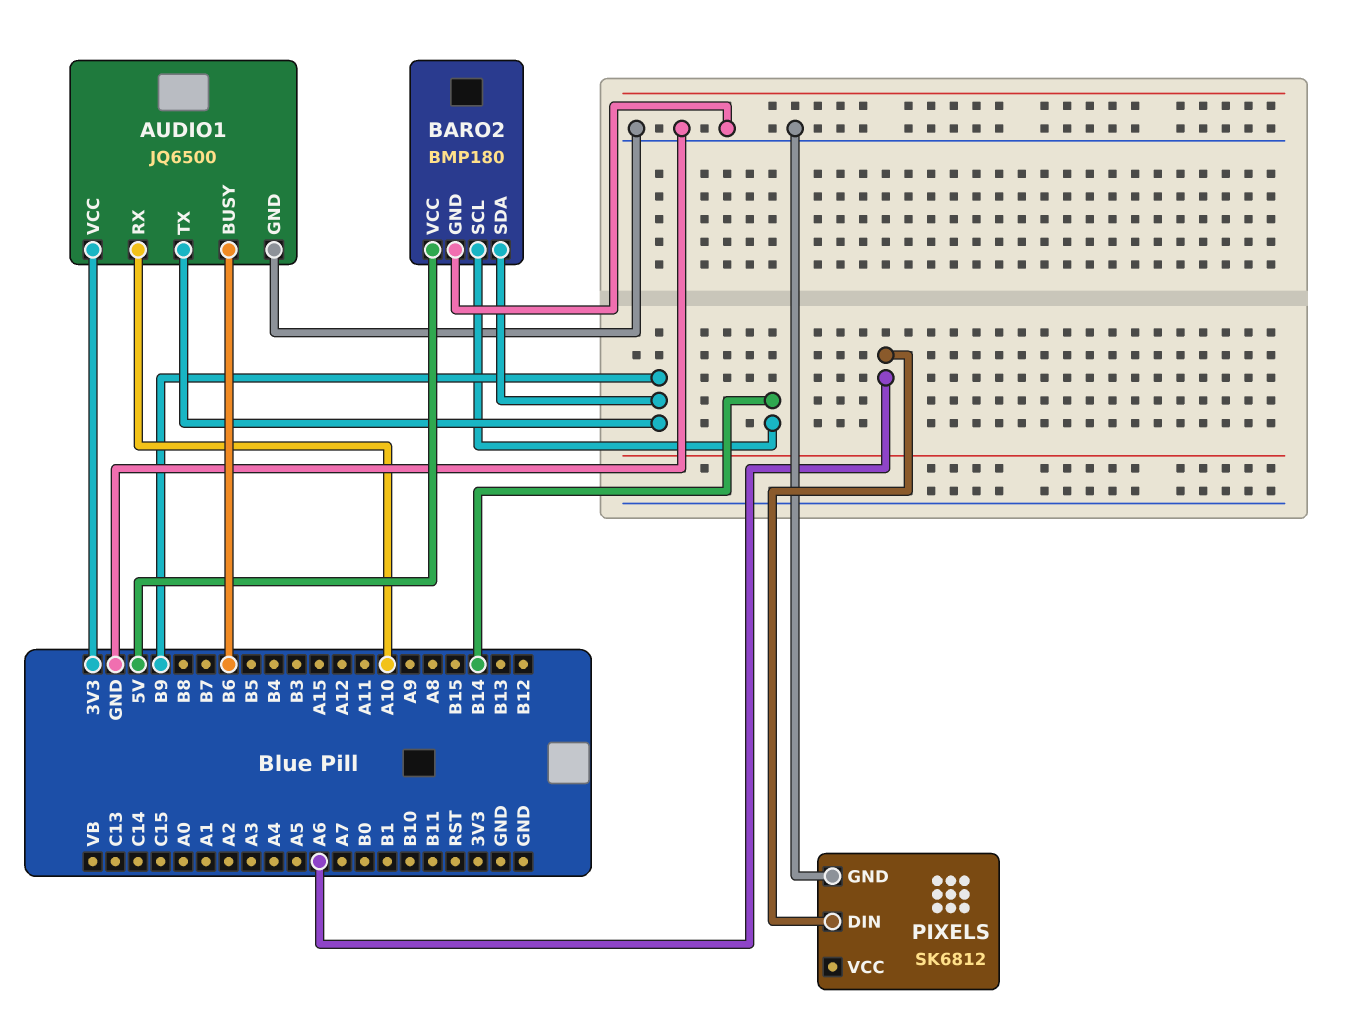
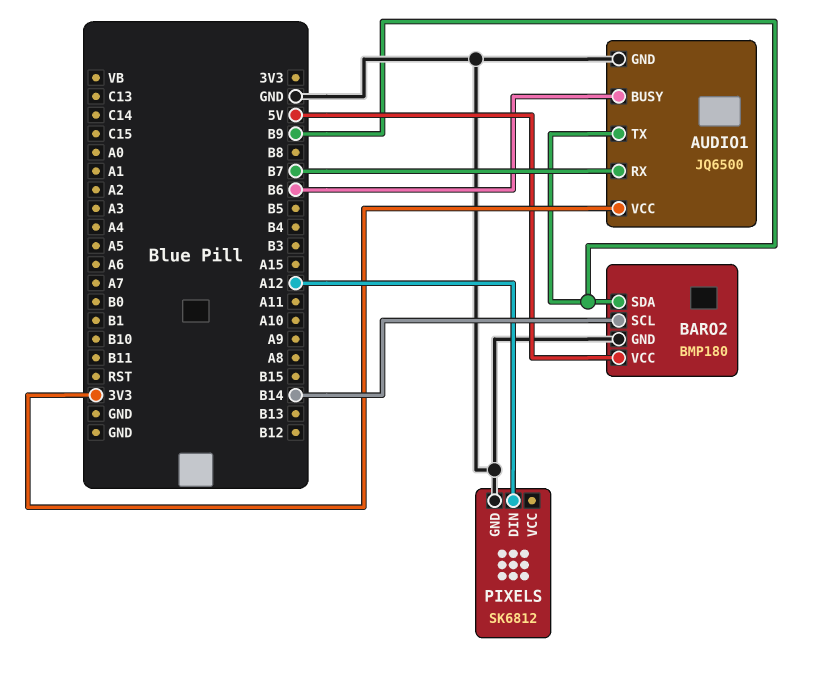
AUDIO1 pin RX: A10 -> B7
PIXELS pin DIN: A6 -> A12

